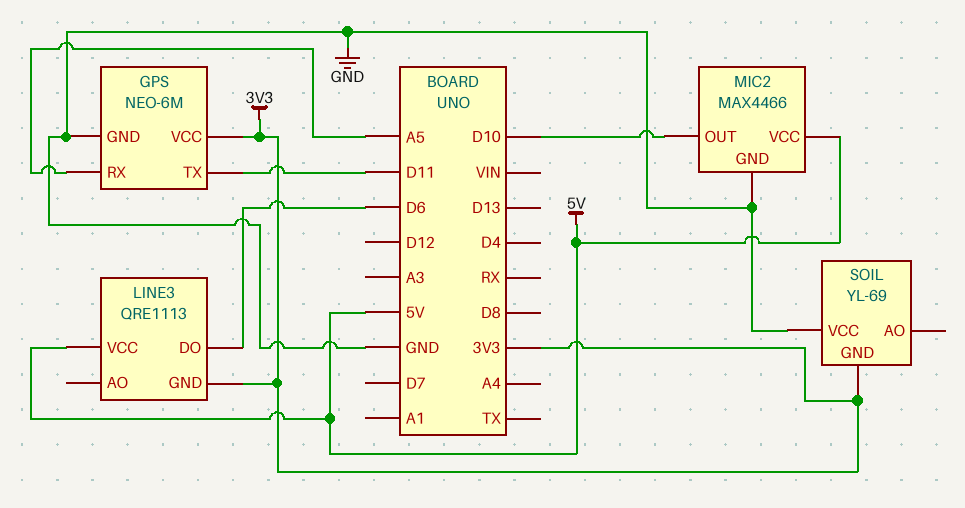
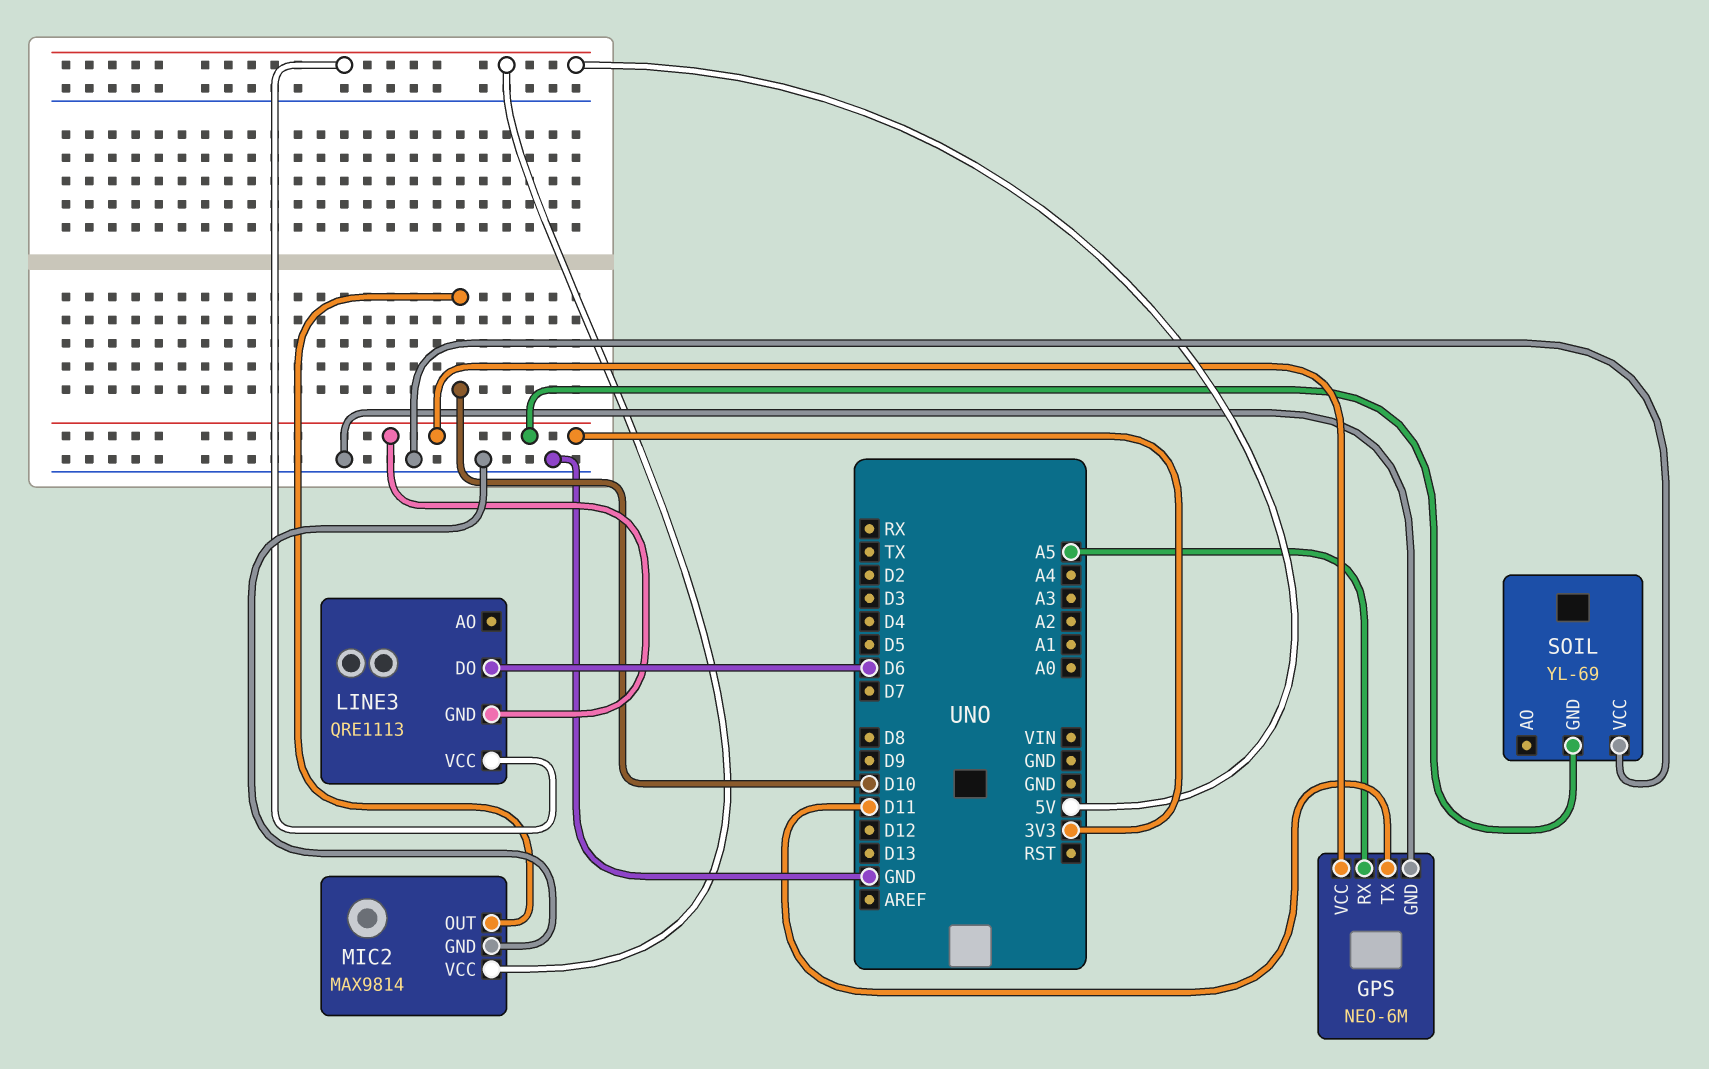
MIC2: MAX4466 -> MAX9814

